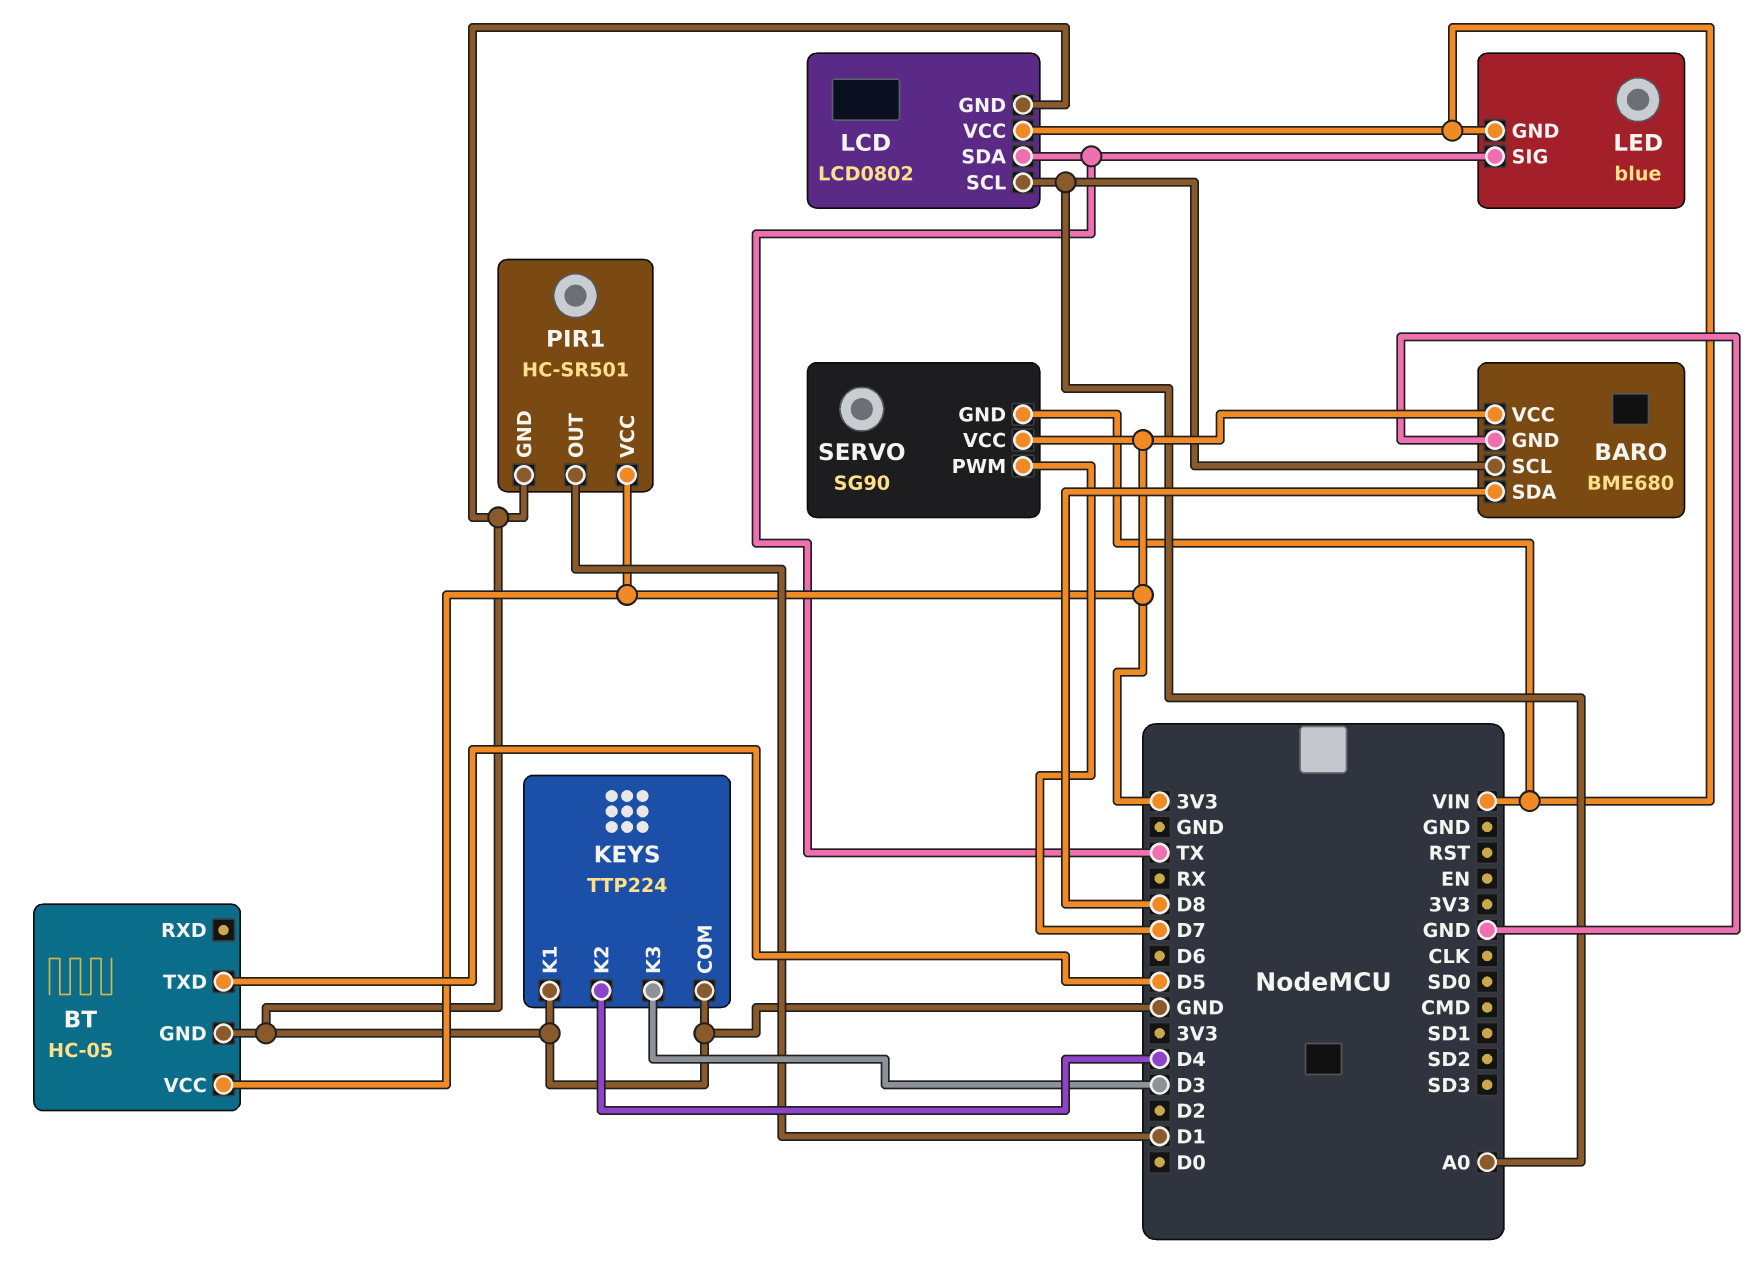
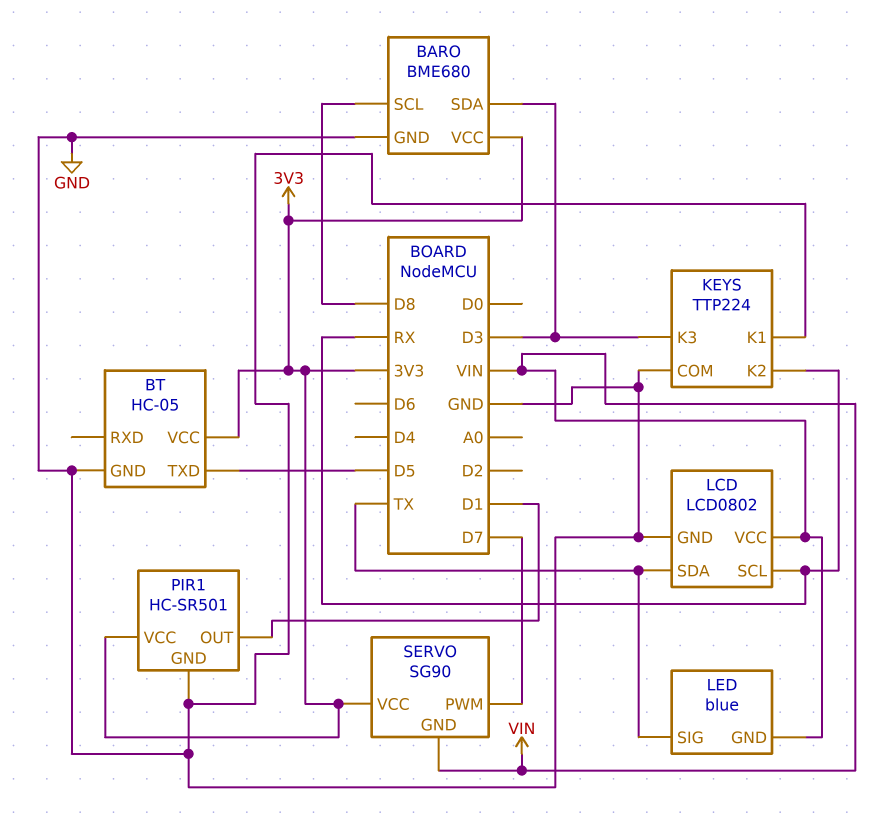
BARO pin SCL: A0 -> D8
BARO pin SDA: D8 -> D3
KEYS pin K2: D4 -> RX
LCD pin SCL: A0 -> RX

